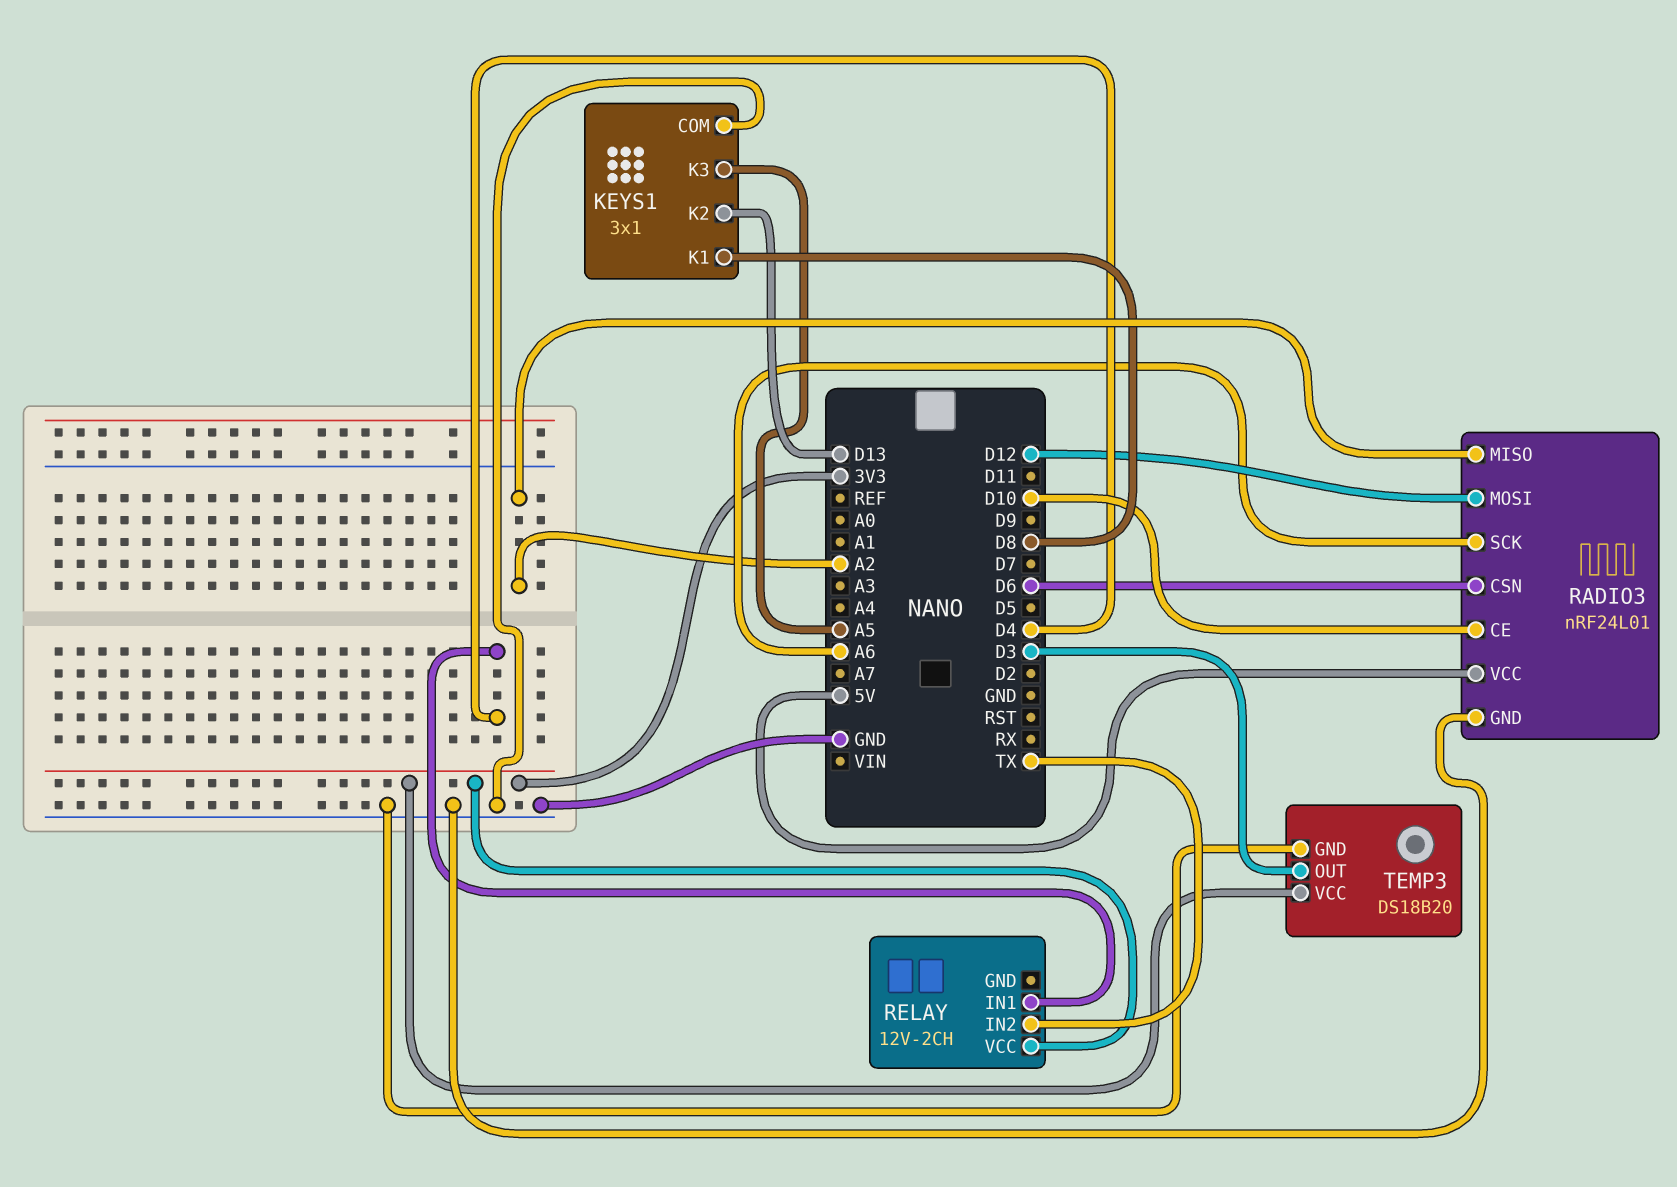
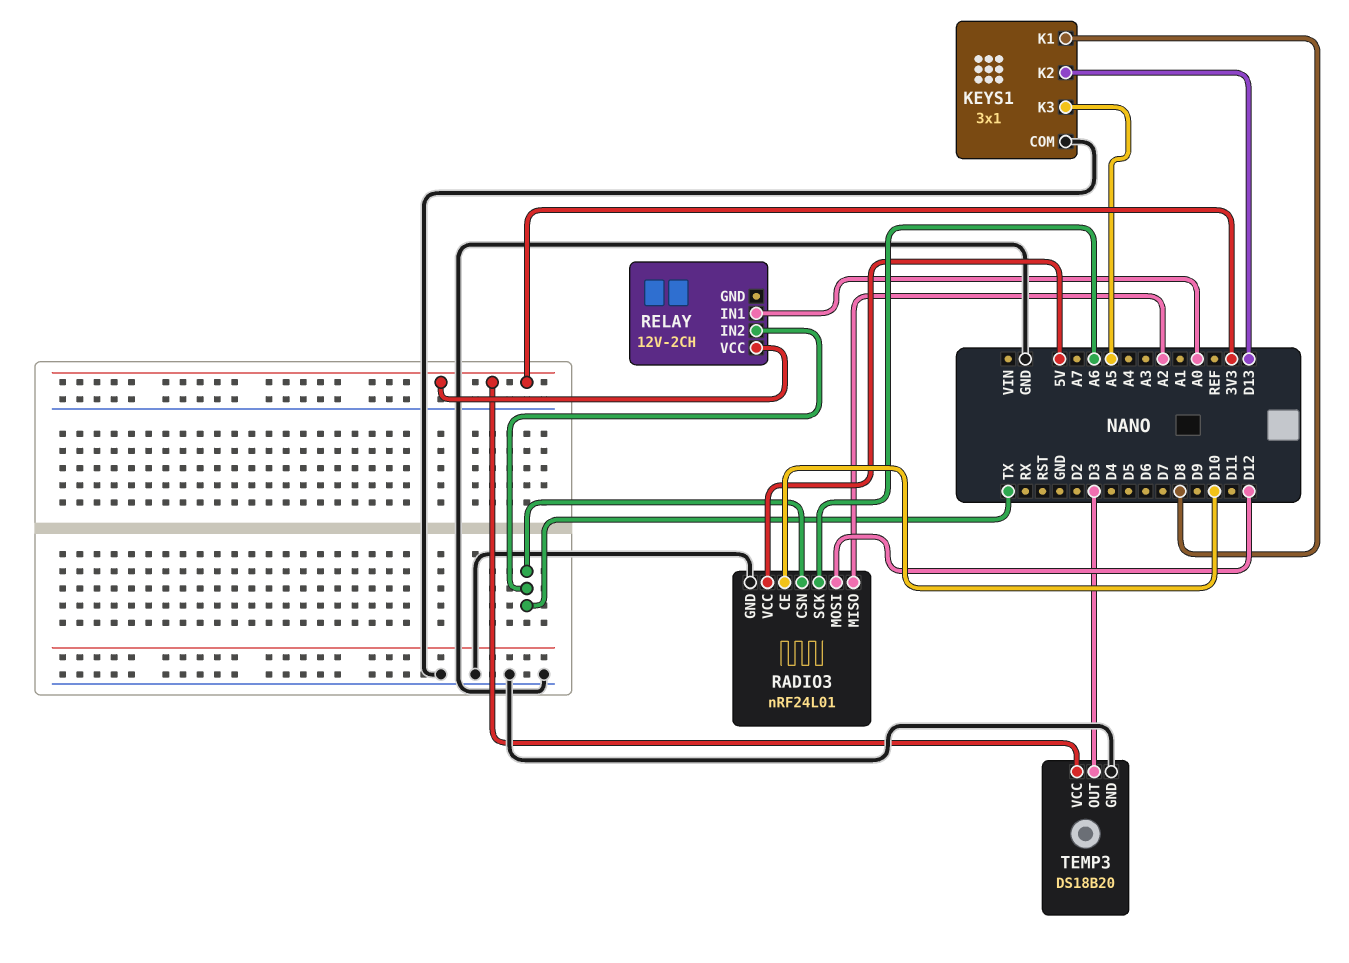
RADIO3 pin CSN: D6 -> TX
RELAY pin IN1: D4 -> A0

